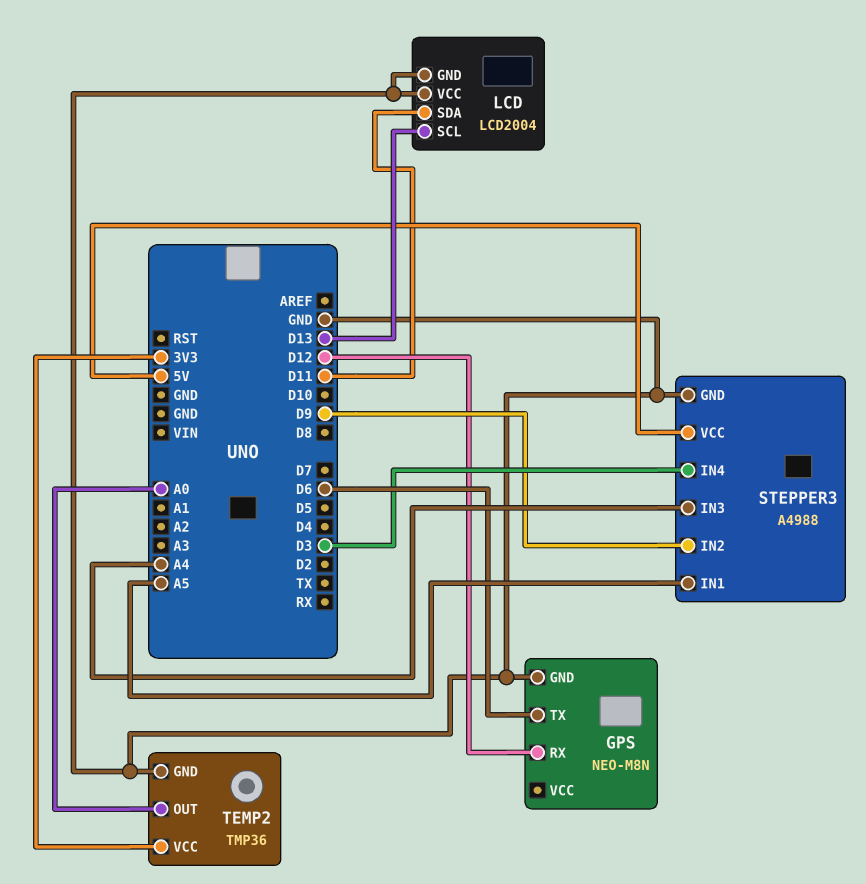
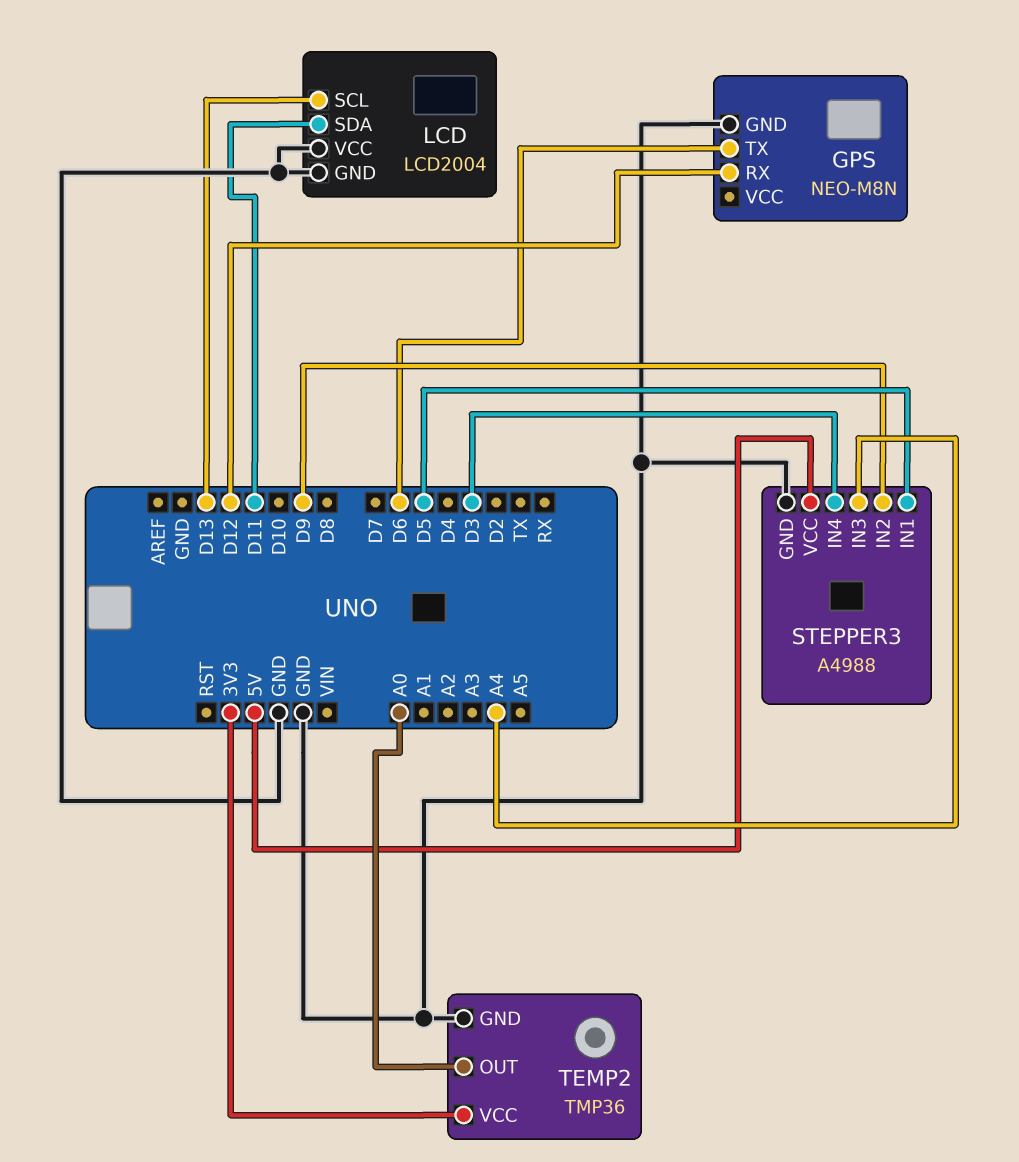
STEPPER3 pin IN1: A5 -> D5

